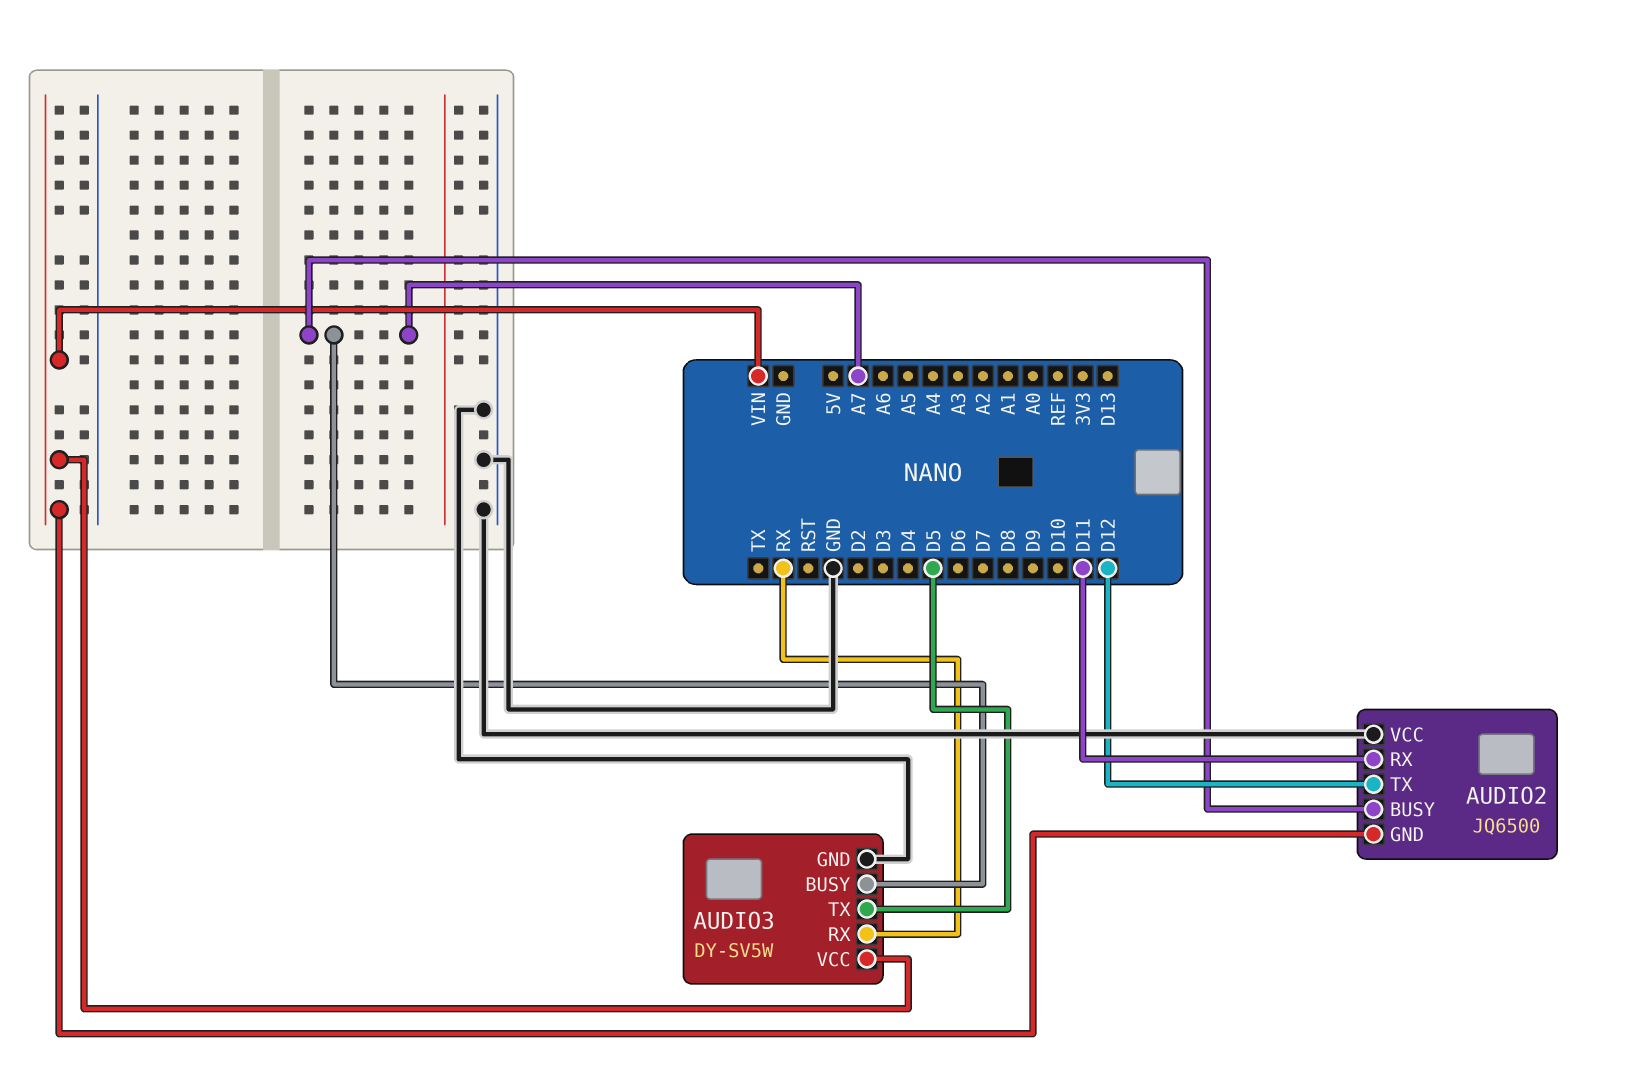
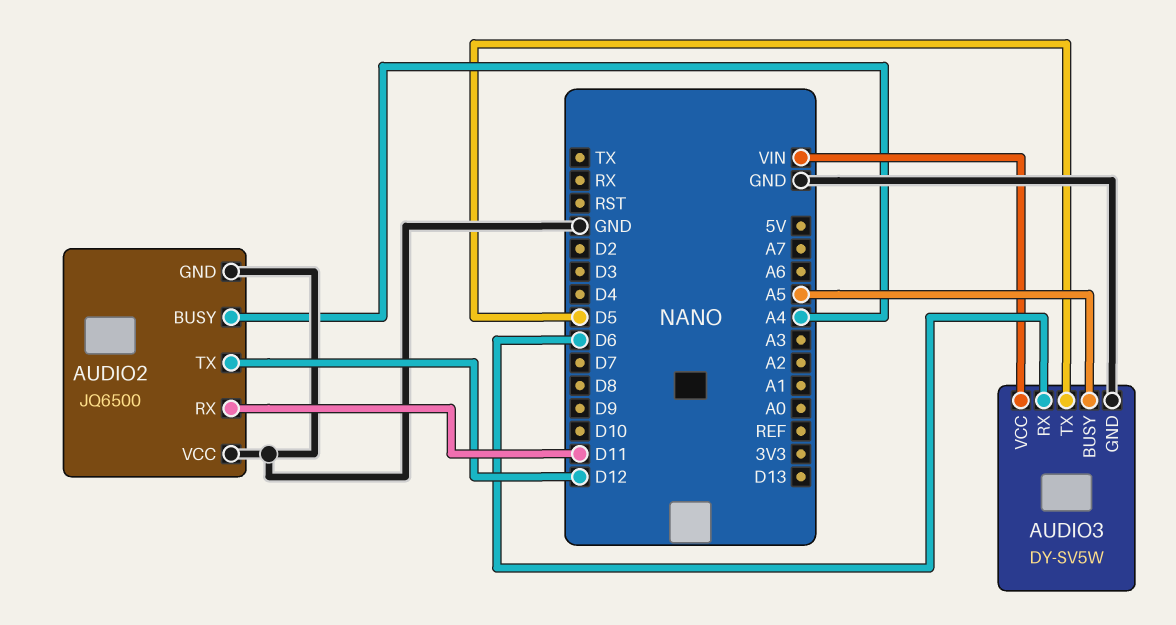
AUDIO2 pin BUSY: A7 -> A4
AUDIO2 pin GND: VIN -> GND
AUDIO3 pin BUSY: A7 -> A5
AUDIO3 pin RX: RX -> D6

